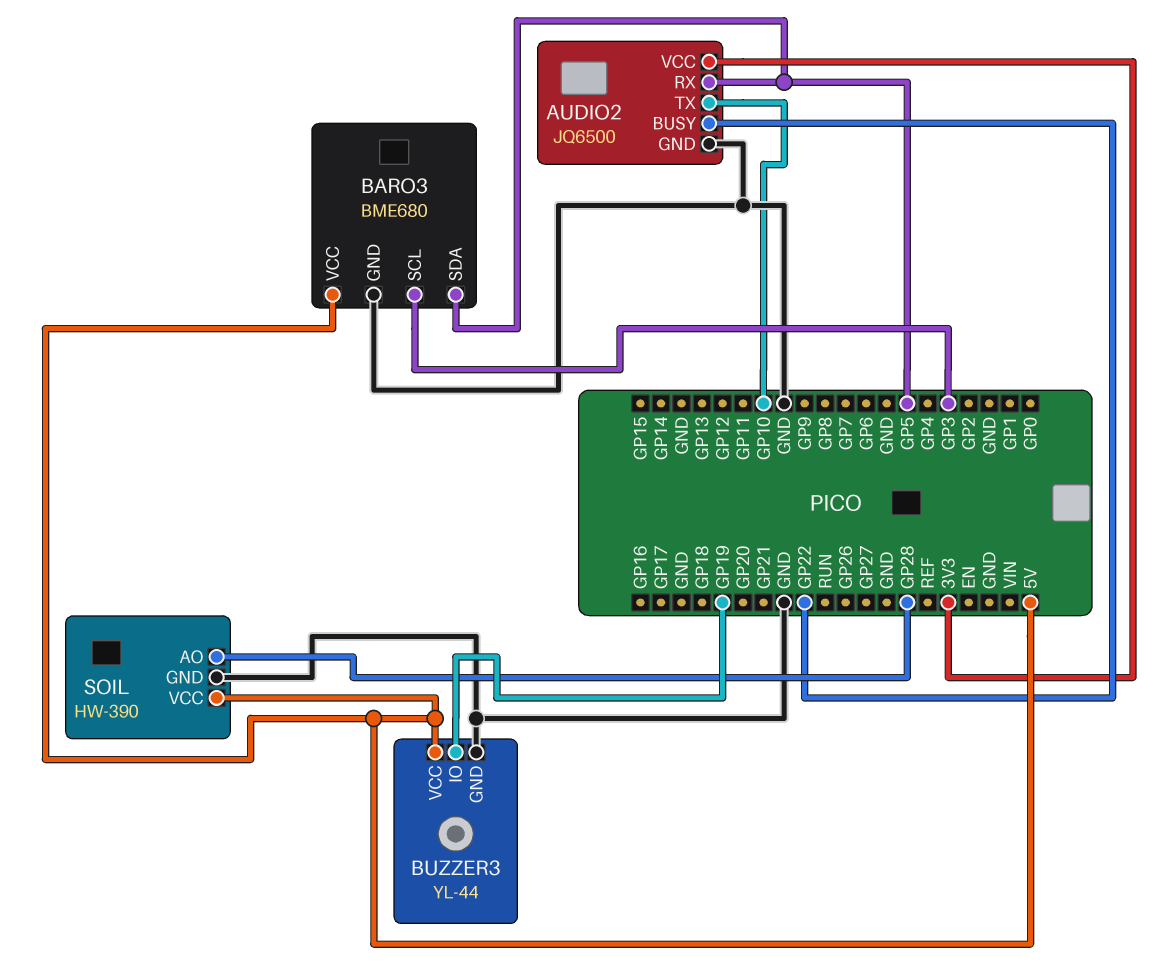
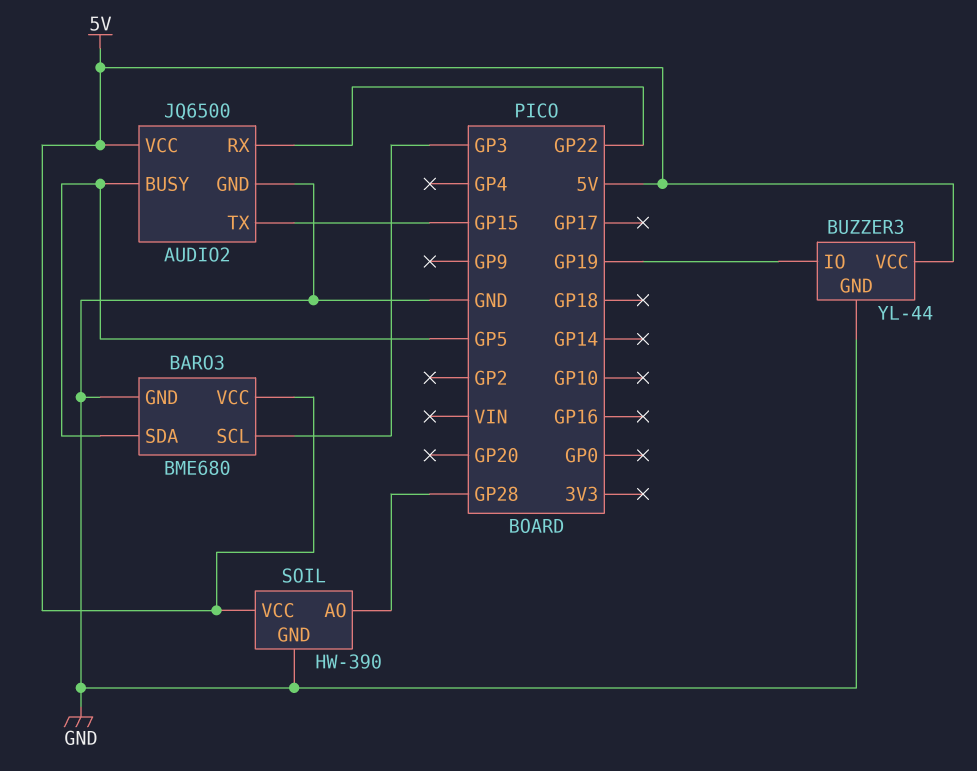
AUDIO2 pin BUSY: GP22 -> GP5
AUDIO2 pin RX: GP5 -> GP22
AUDIO2 pin TX: GP10 -> GP15
AUDIO2 pin VCC: 3V3 -> 5V

